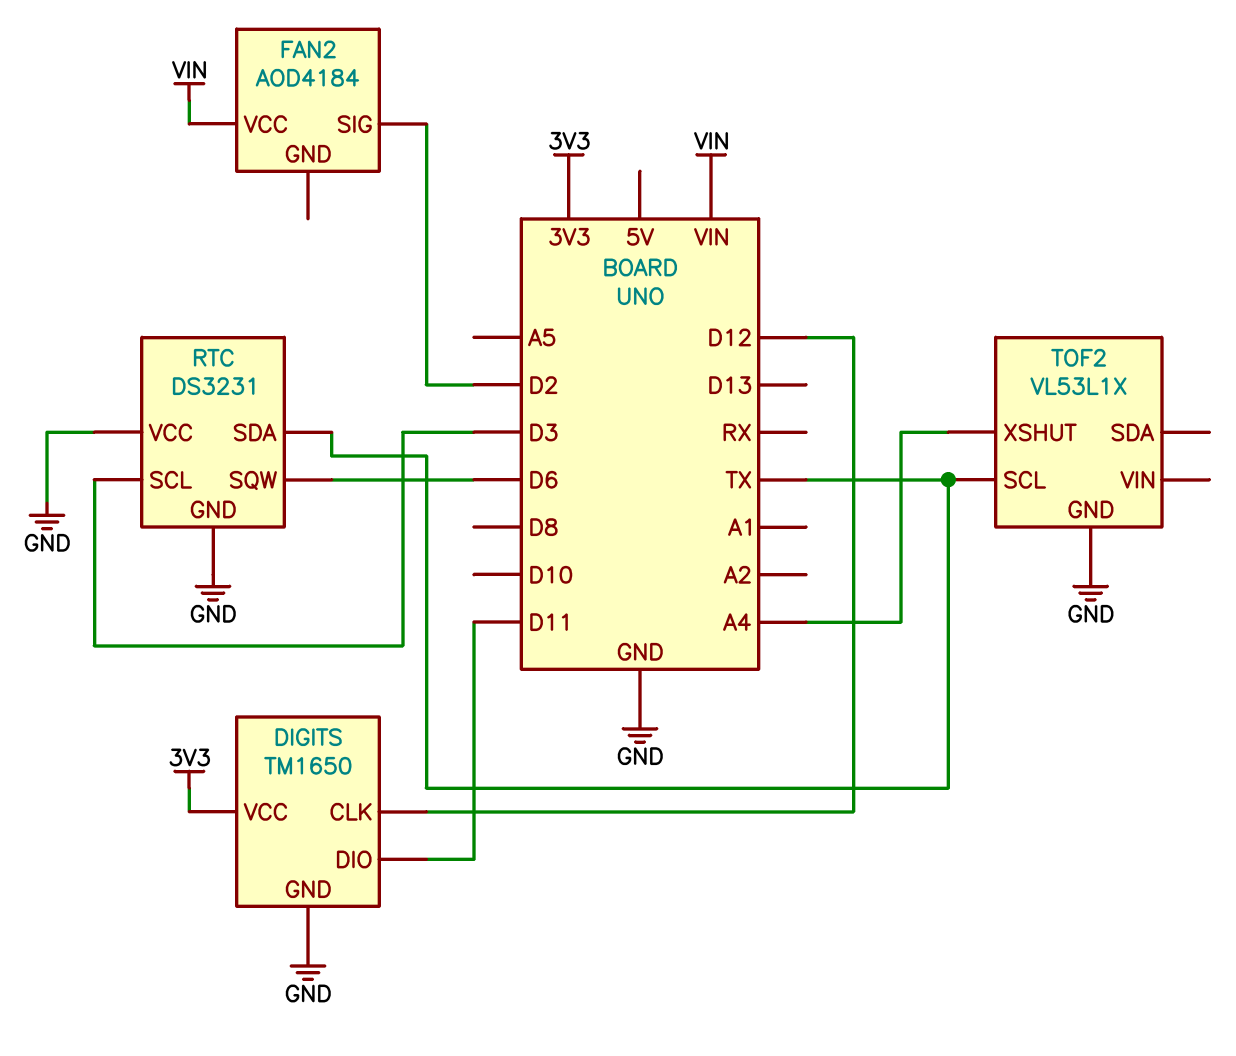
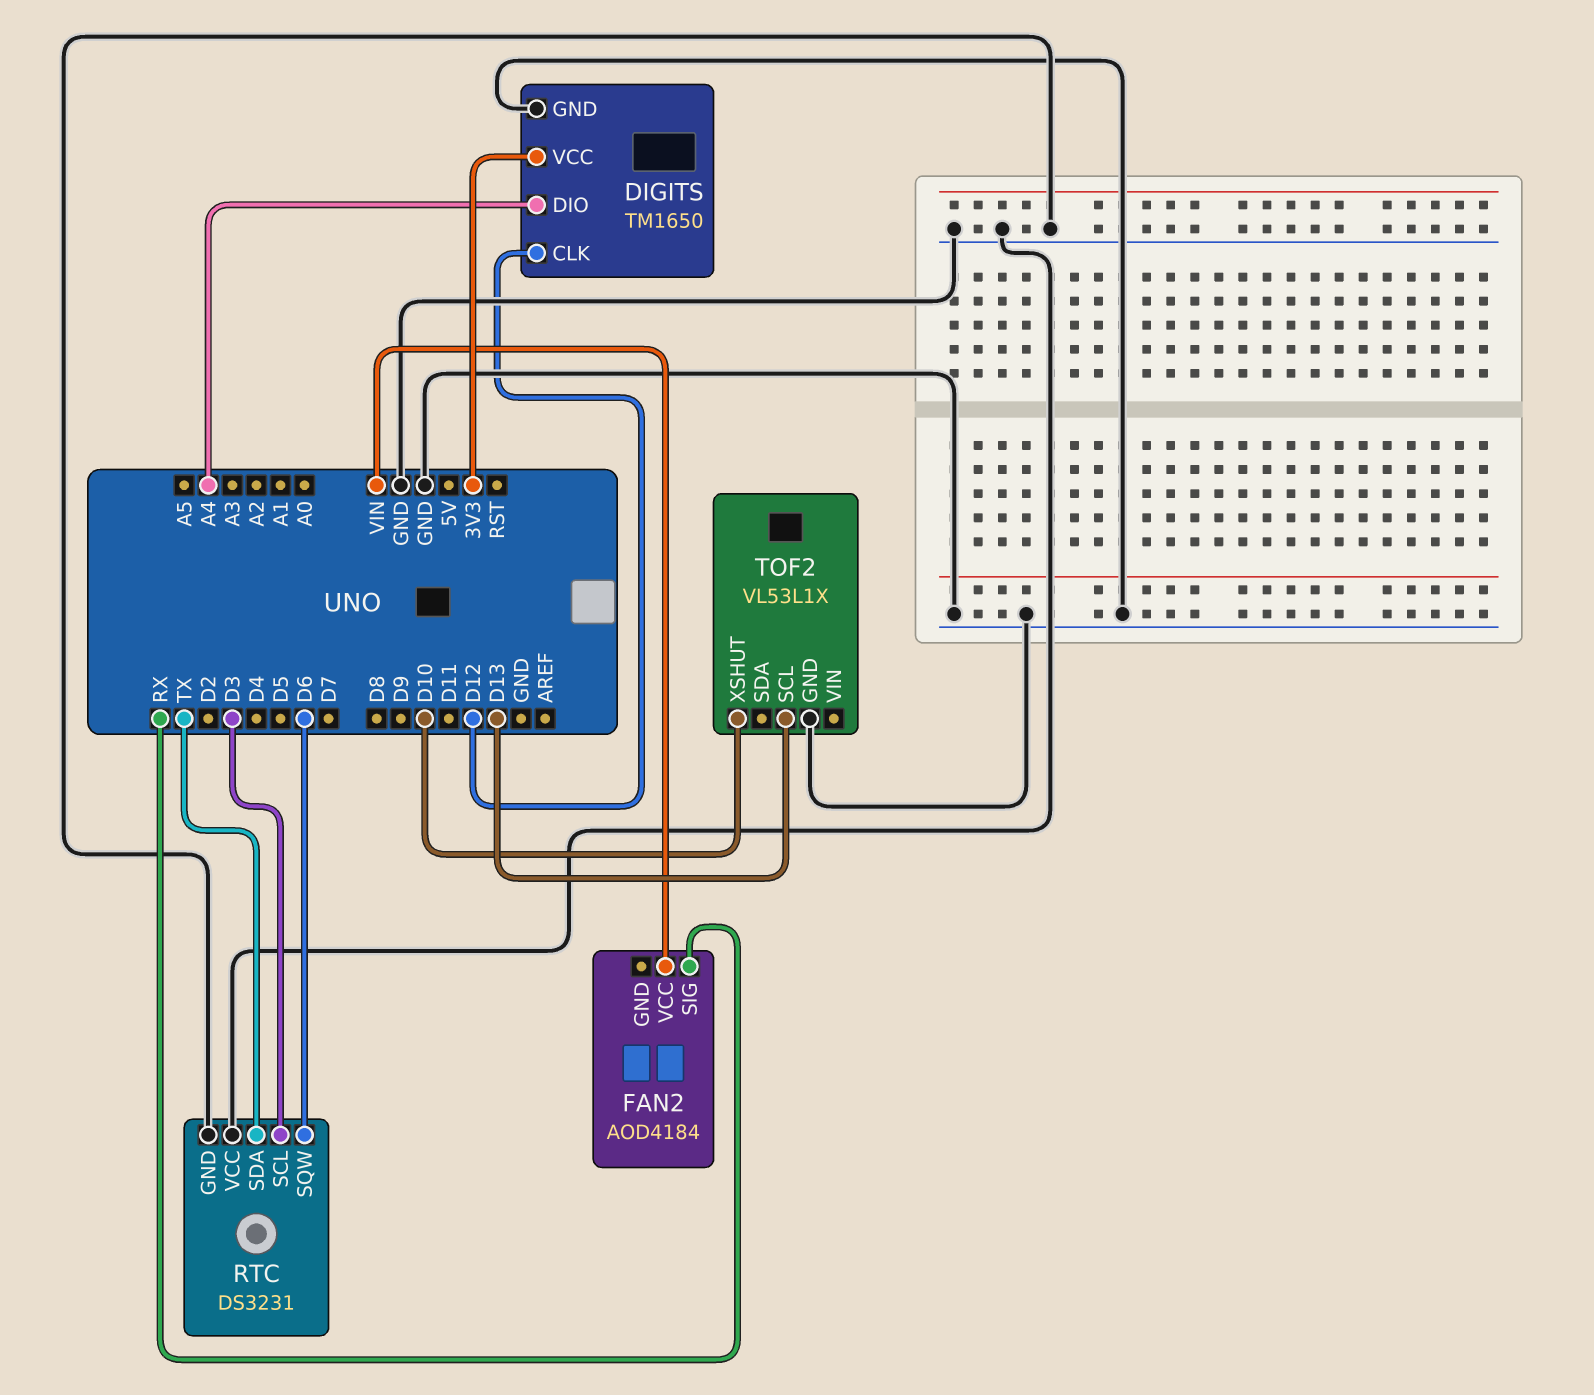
DIGITS pin DIO: D11 -> A4
FAN2 pin SIG: D2 -> RX
TOF2 pin SCL: TX -> D13
TOF2 pin XSHUT: A4 -> D10

